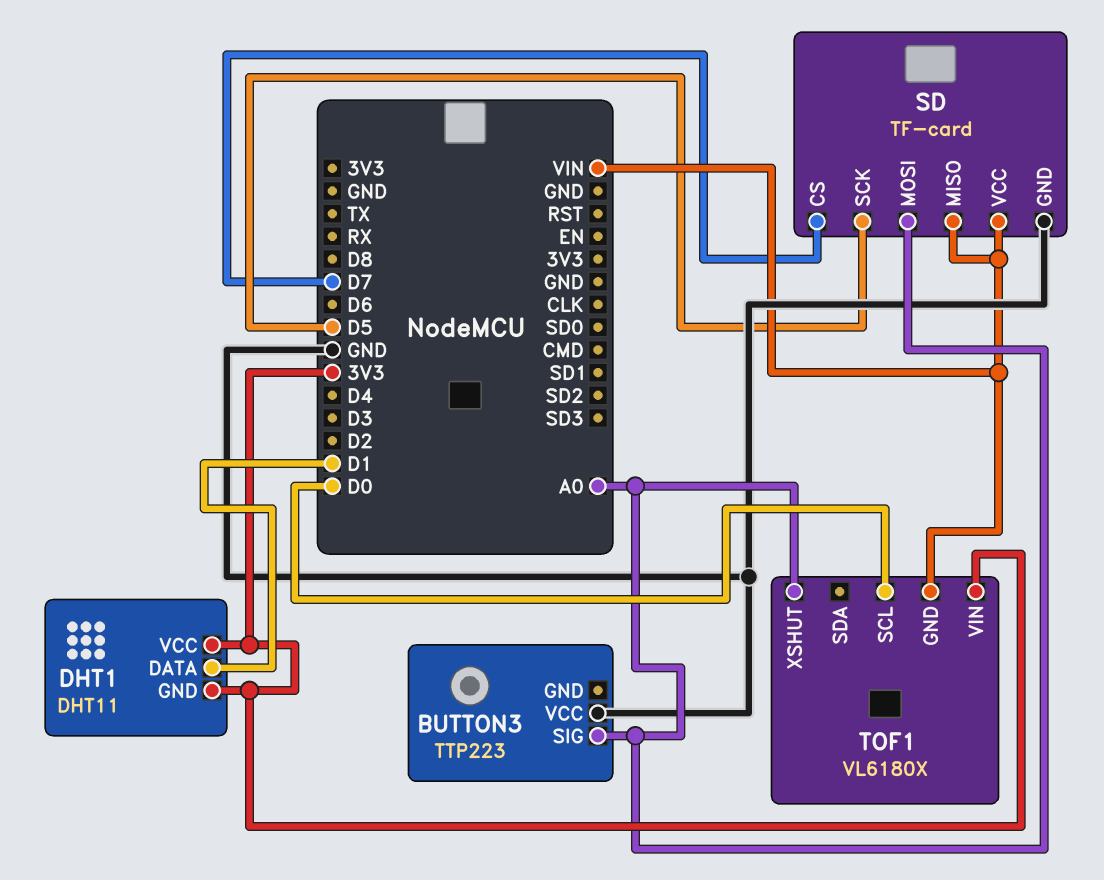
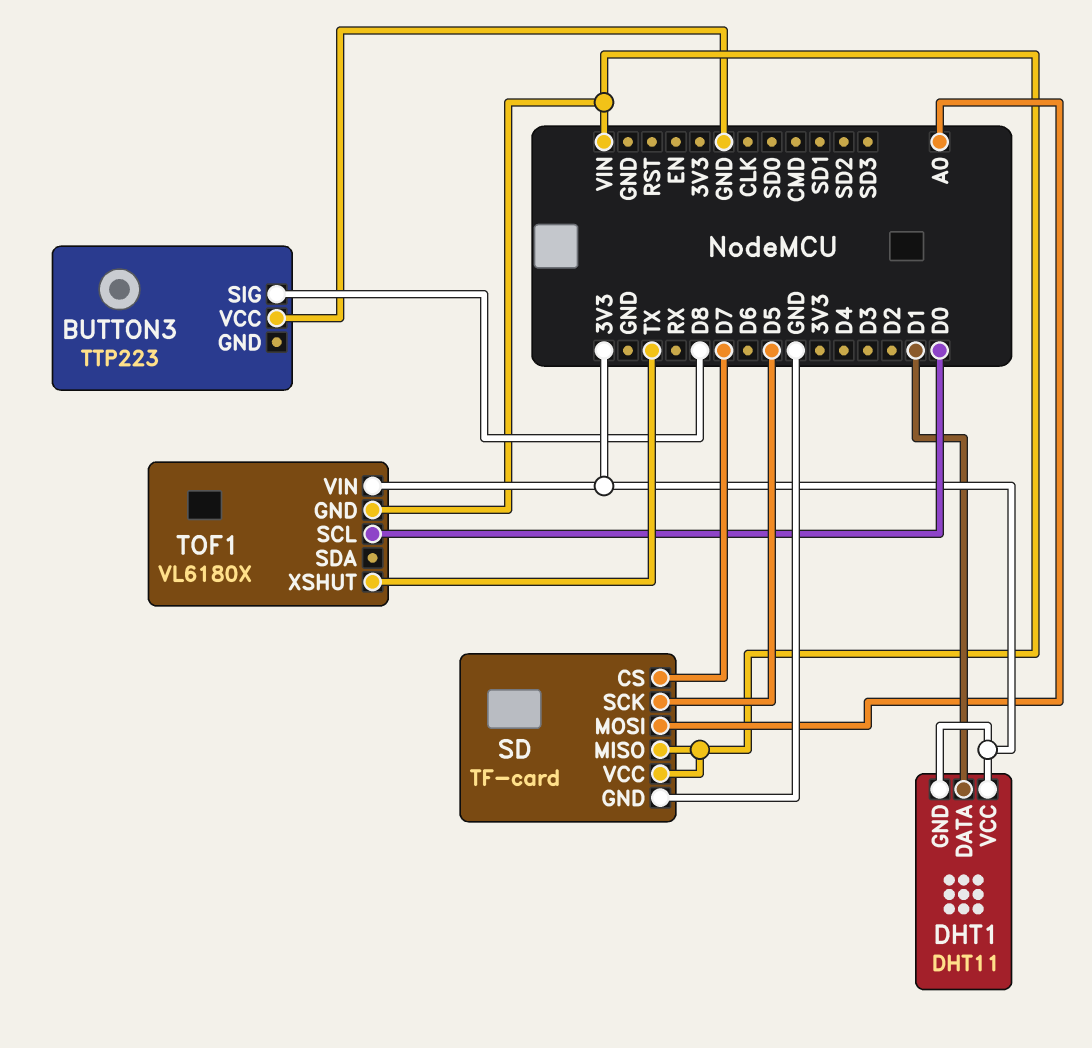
BUTTON3 pin SIG: A0 -> D8
TOF1 pin XSHUT: A0 -> TX

